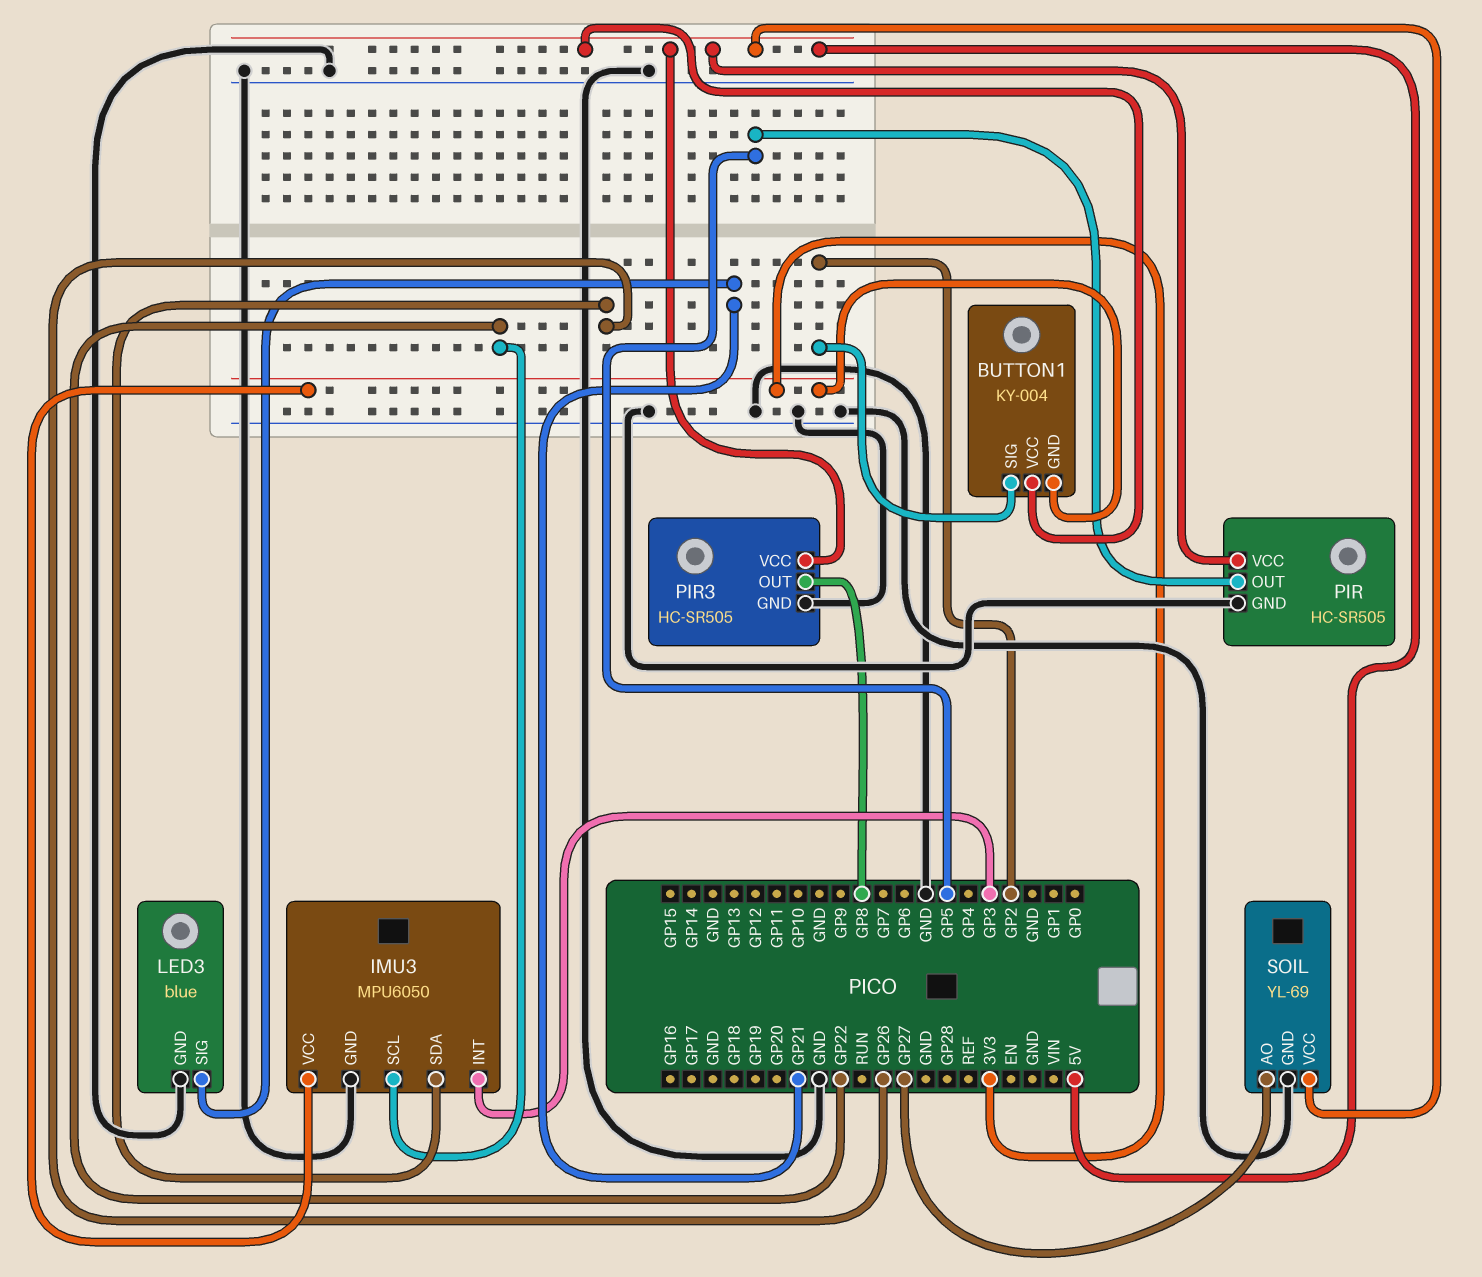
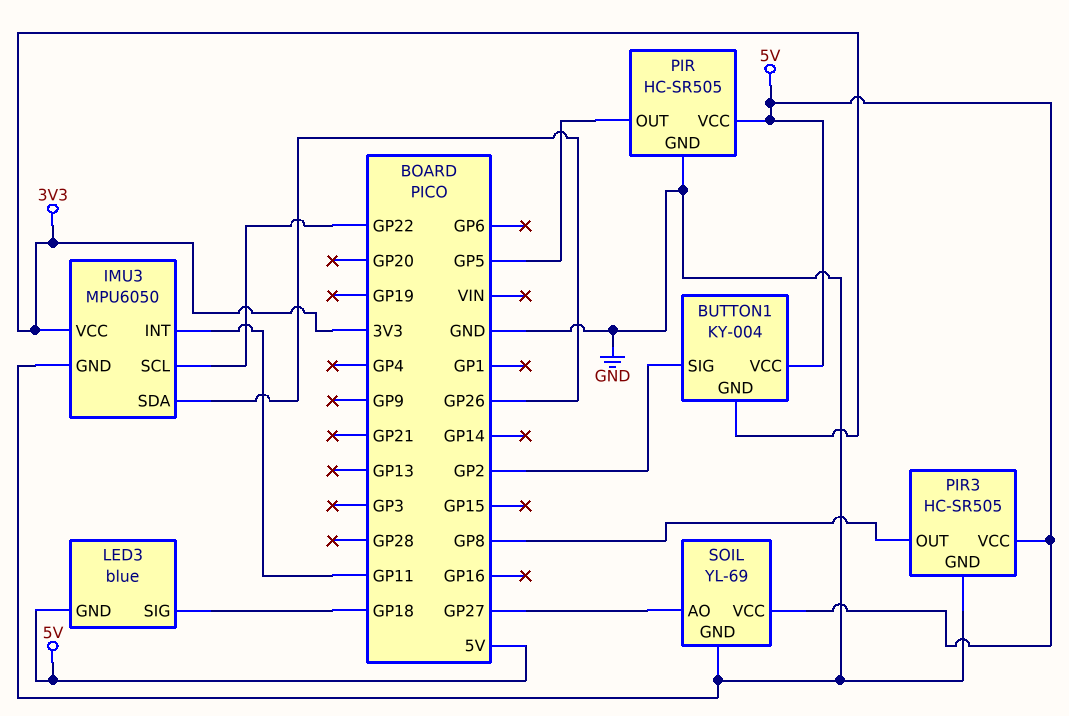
IMU3 pin INT: GP3 -> GP11
LED3 pin GND: GND -> 5V
LED3 pin SIG: GP21 -> GP18

